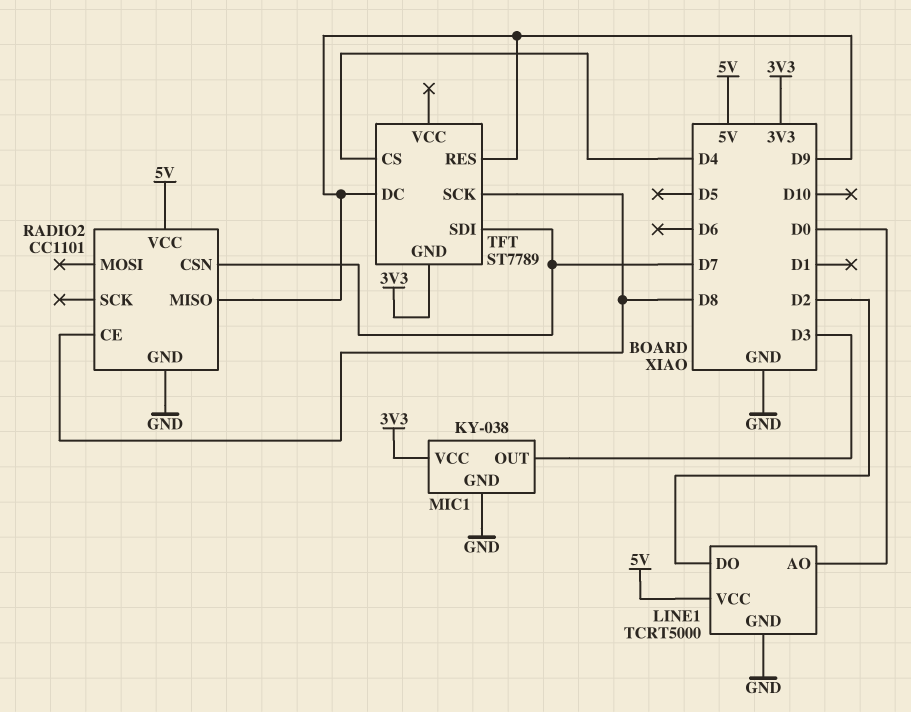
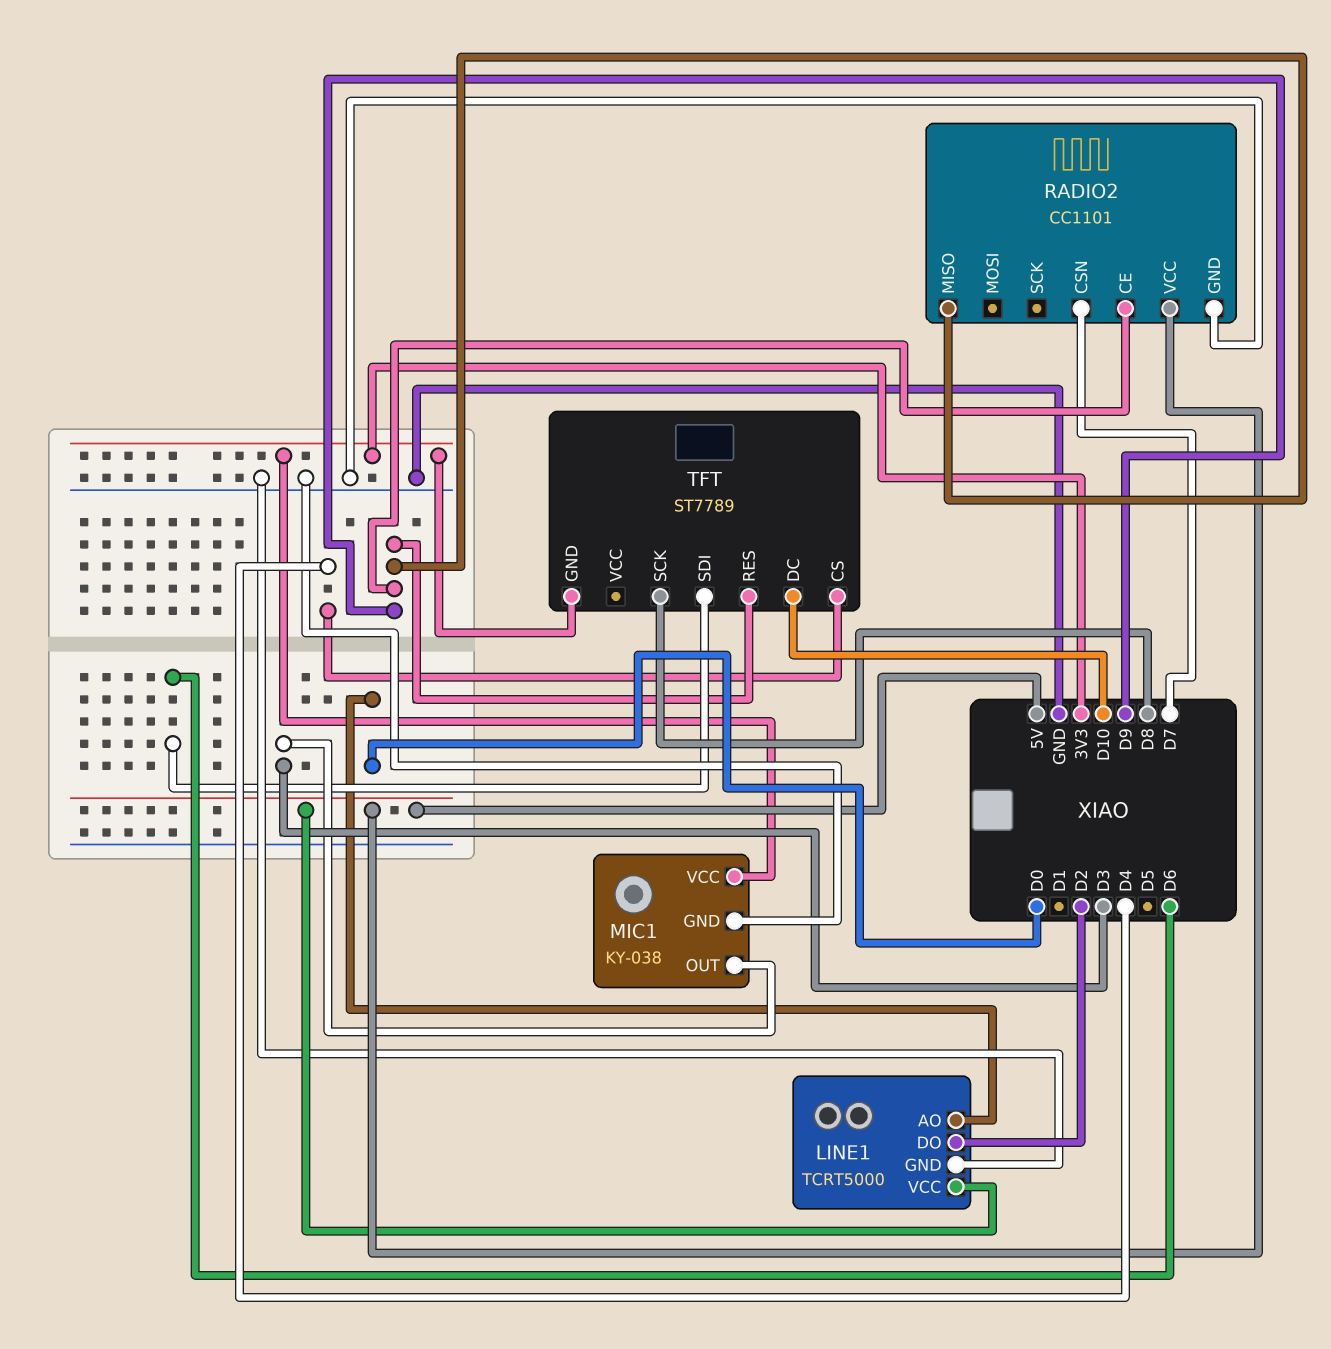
RADIO2 pin CE: D8 -> D9
TFT pin DC: D9 -> D10
TFT pin SDI: D7 -> D6

